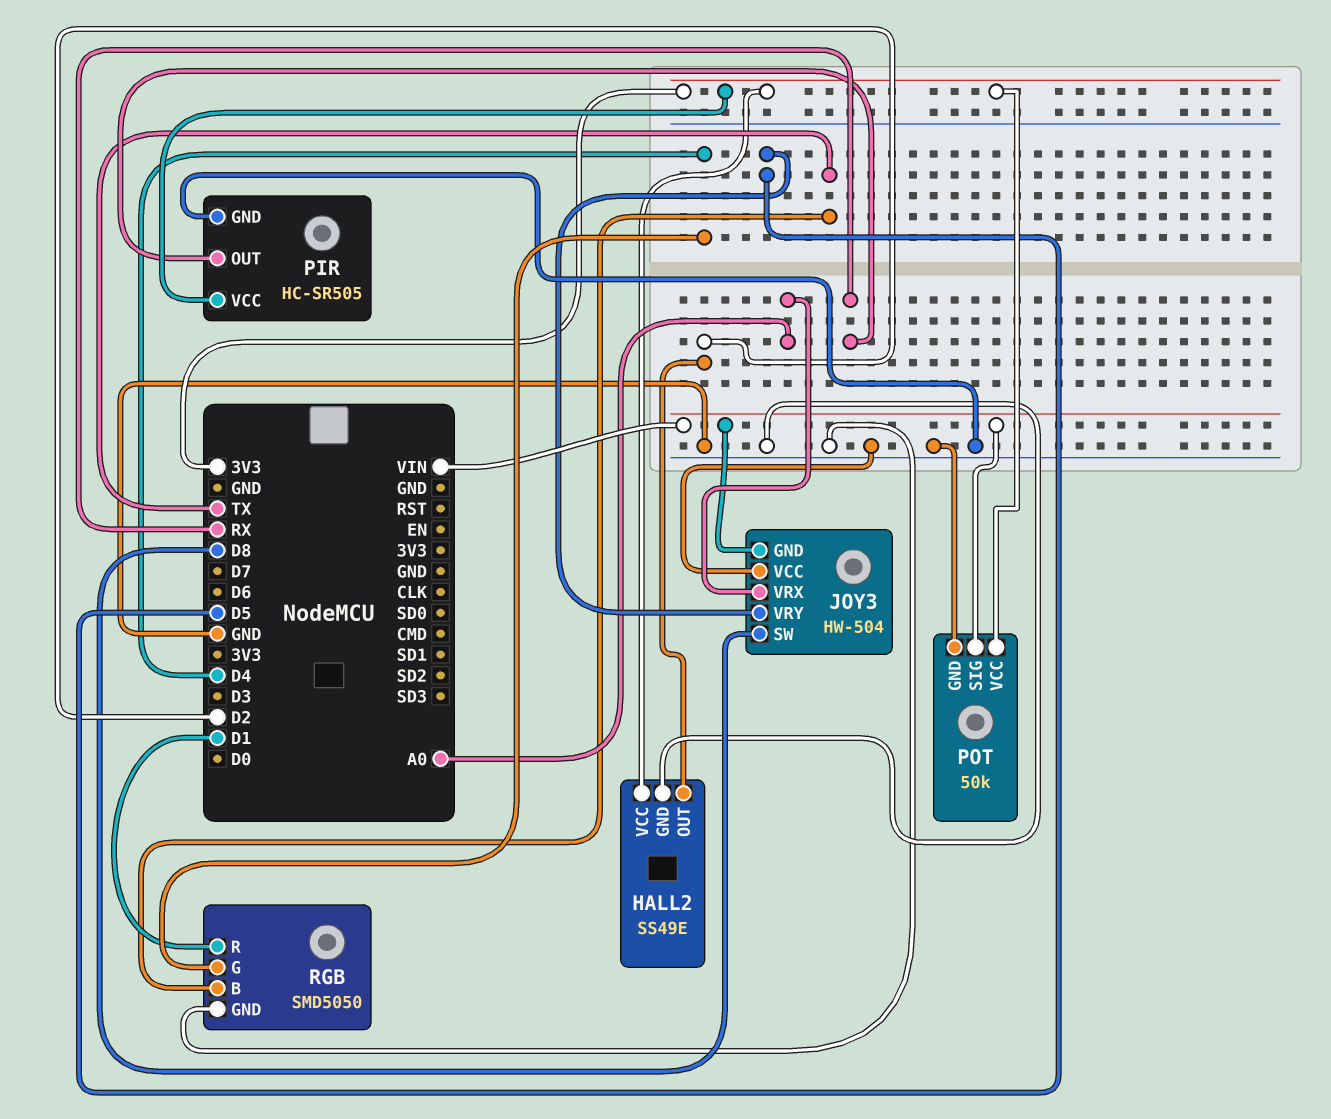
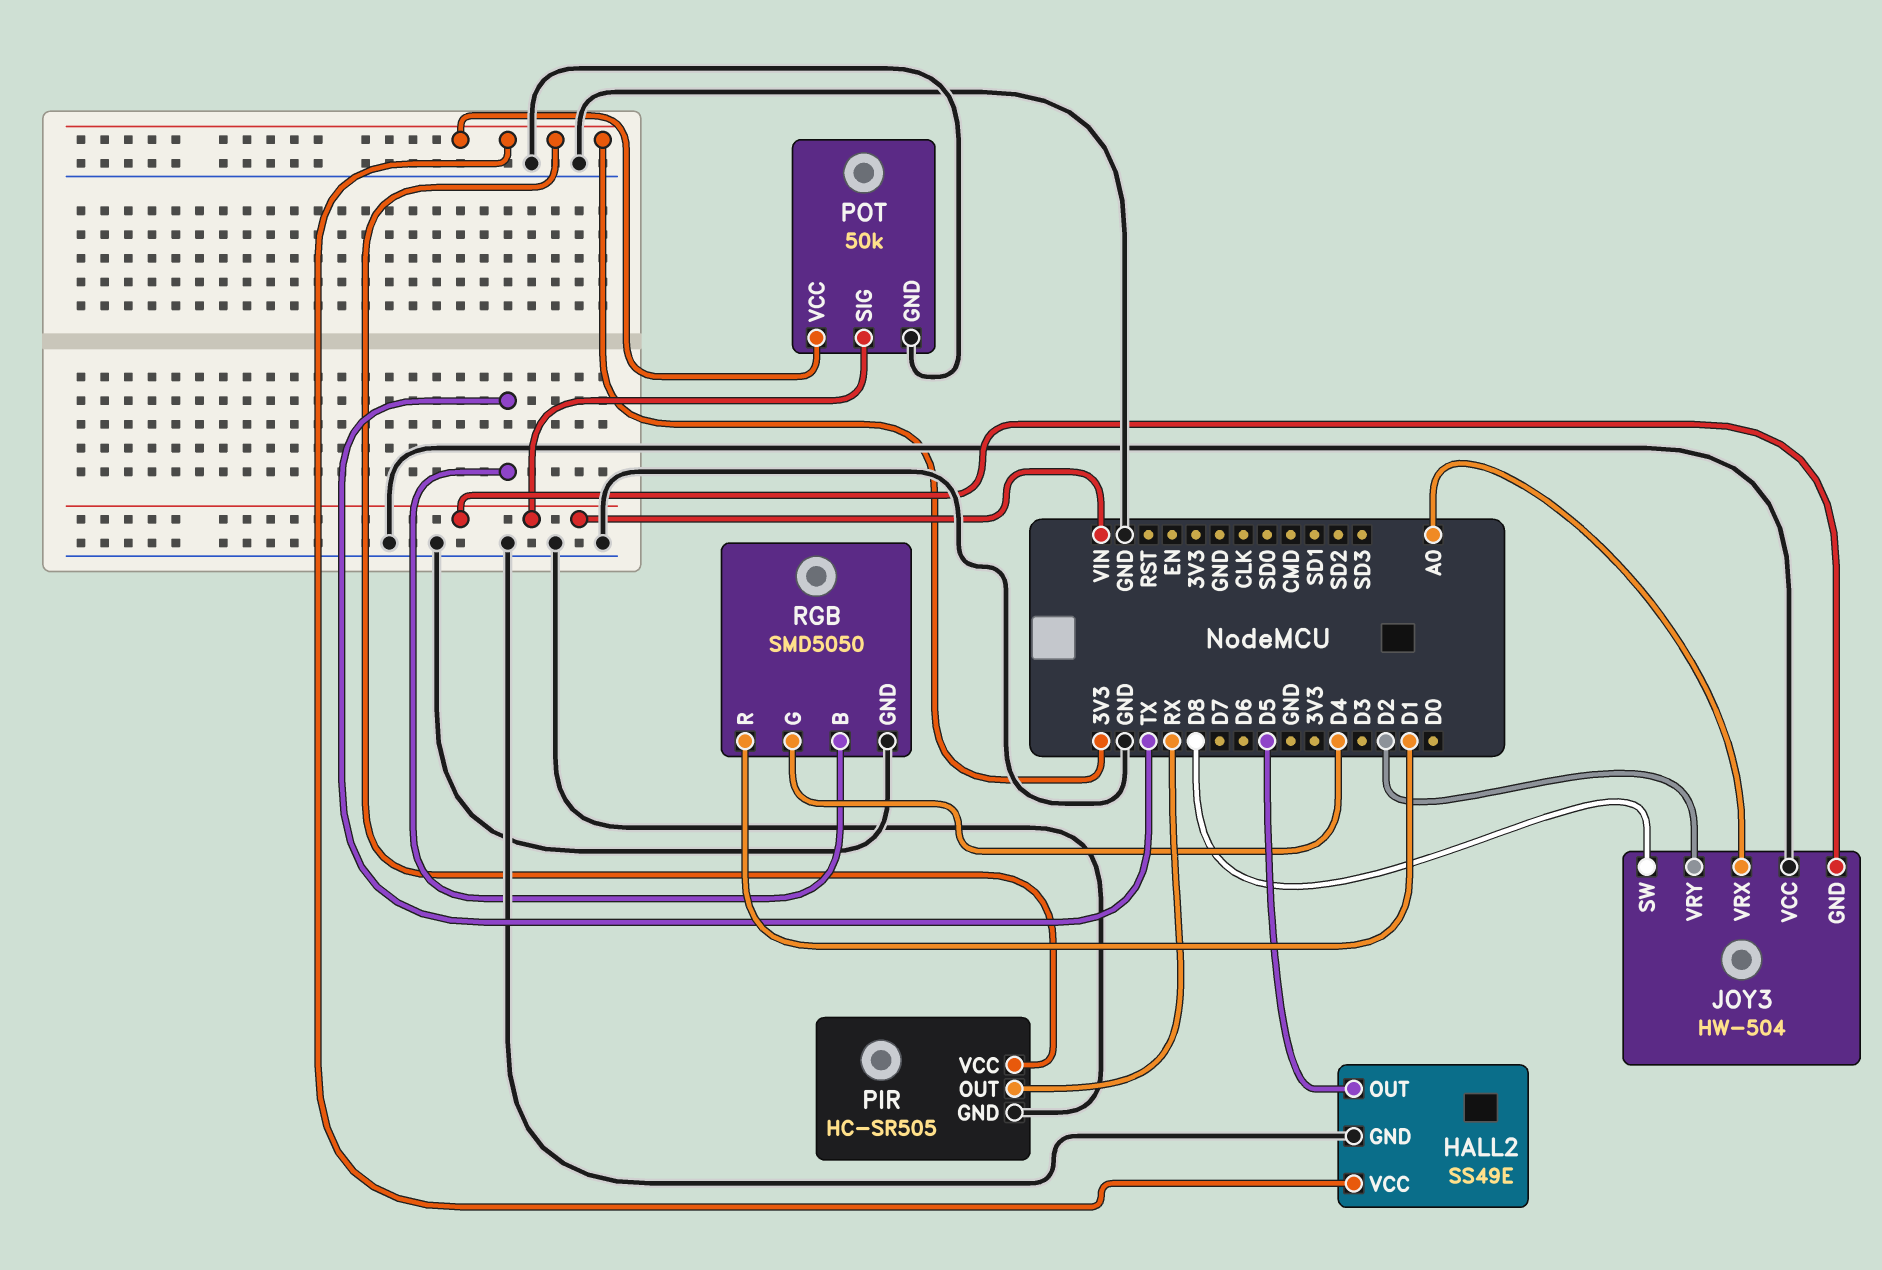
HALL2 pin OUT: D2 -> D5
JOY3 pin VRY: D5 -> D2

